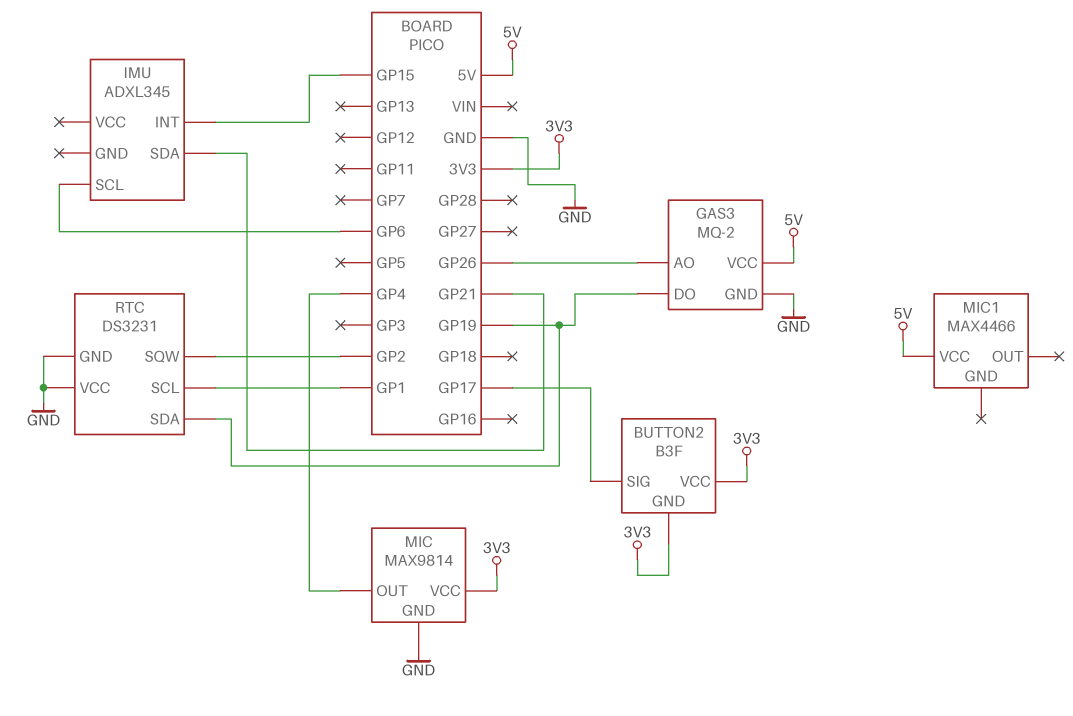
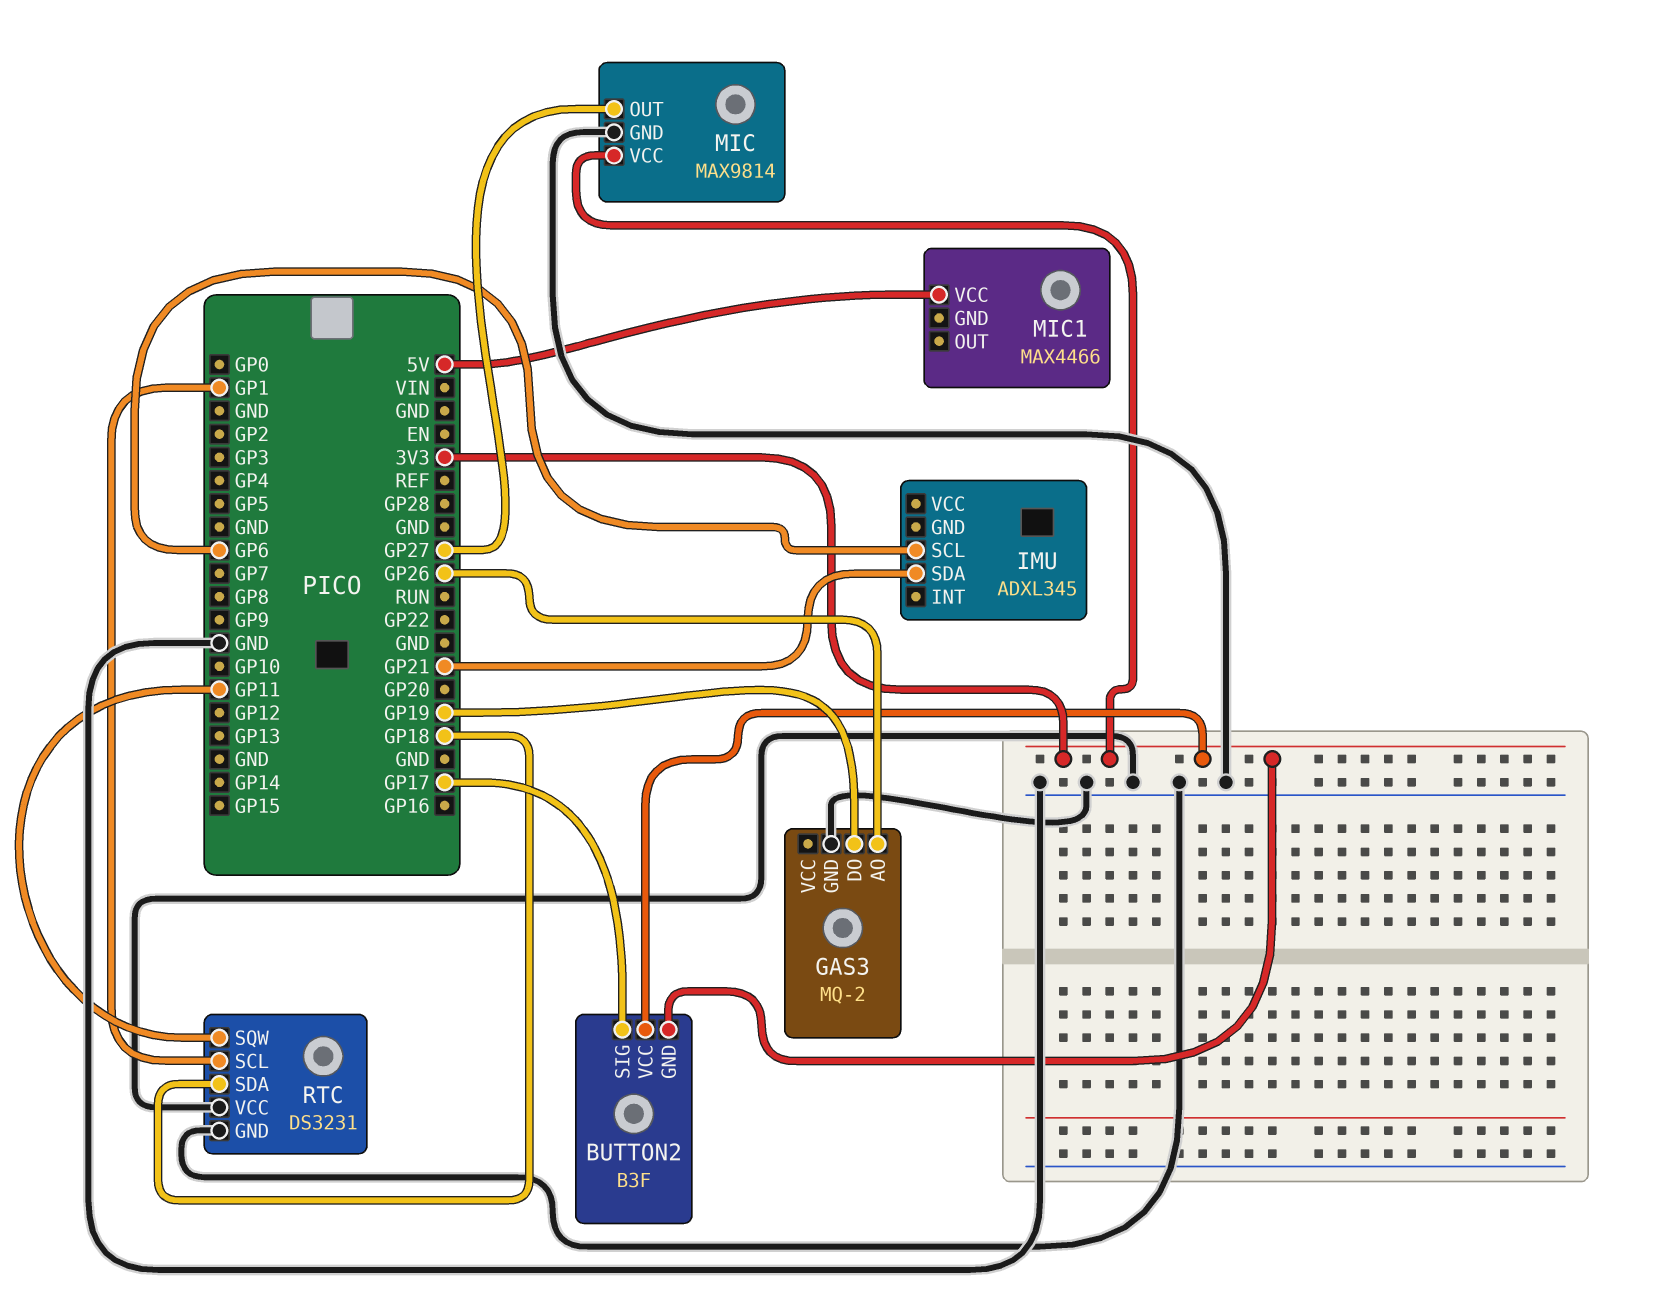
GAS3 pin VCC: 5V -> none
IMU pin INT: GP15 -> none
MIC pin OUT: GP4 -> GP27
RTC pin SDA: GP19 -> GP18
RTC pin SQW: GP2 -> GP11

